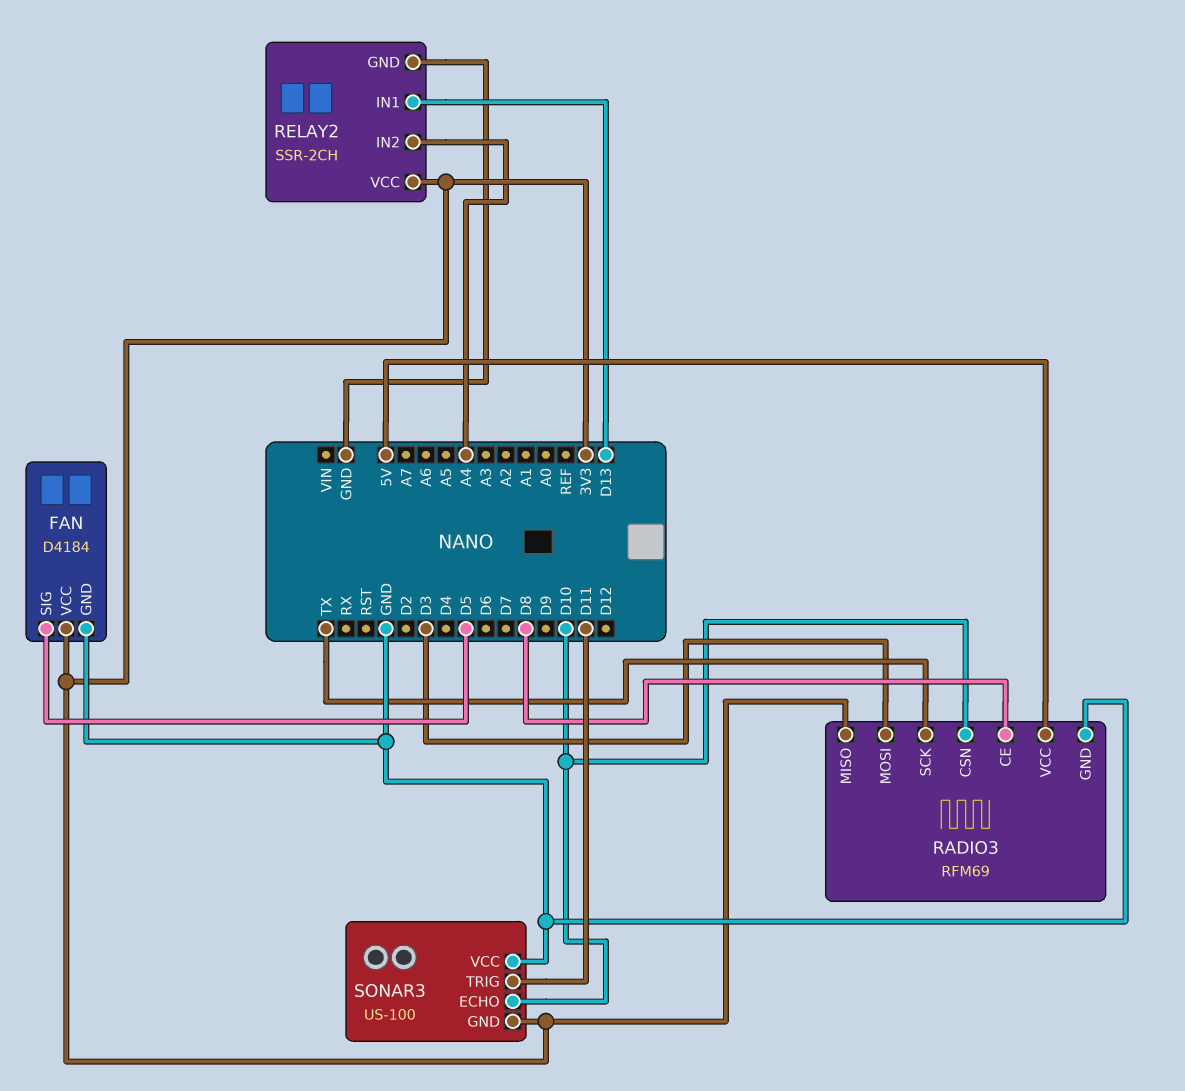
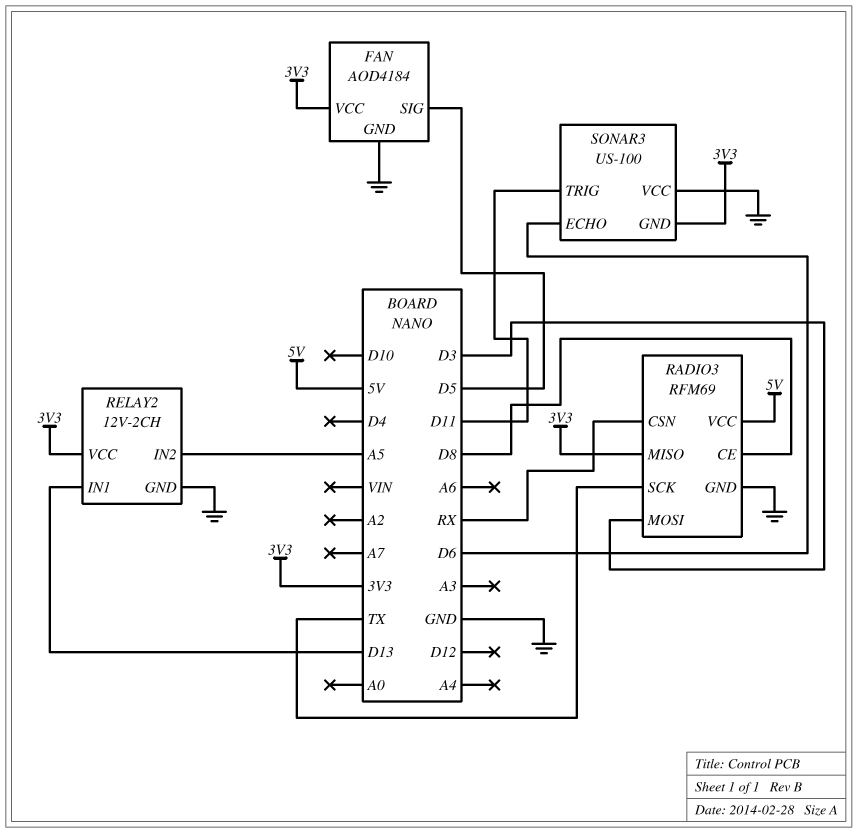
FAN: D4184 -> AOD4184
RADIO3 pin CSN: D10 -> RX
RELAY2: SSR-2CH -> 12V-2CH
RELAY2 pin IN2: A4 -> A5
SONAR3 pin ECHO: D10 -> D6

